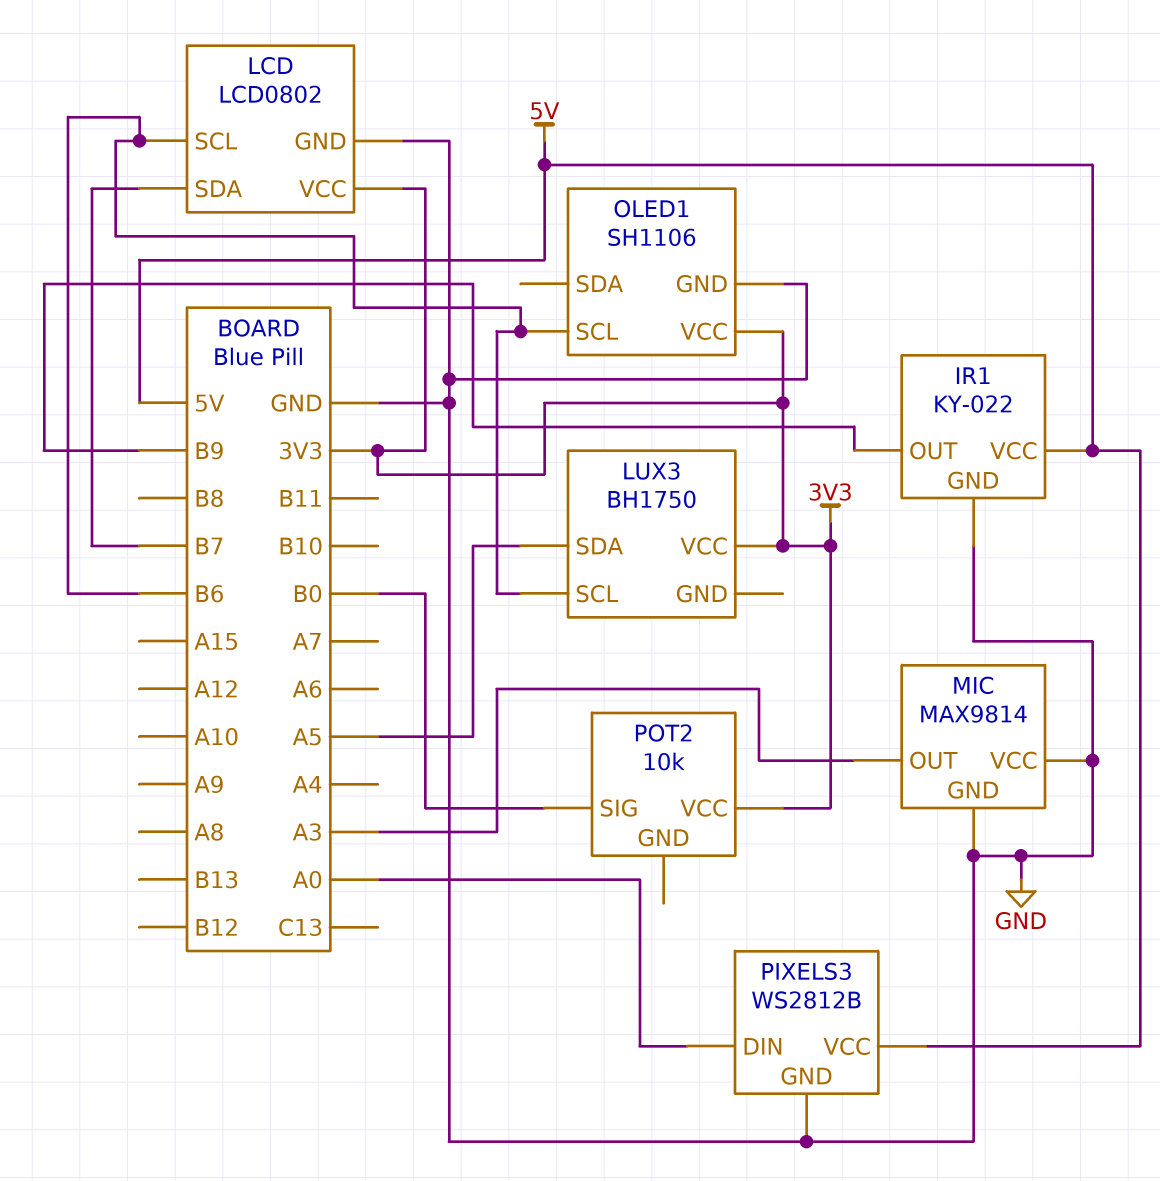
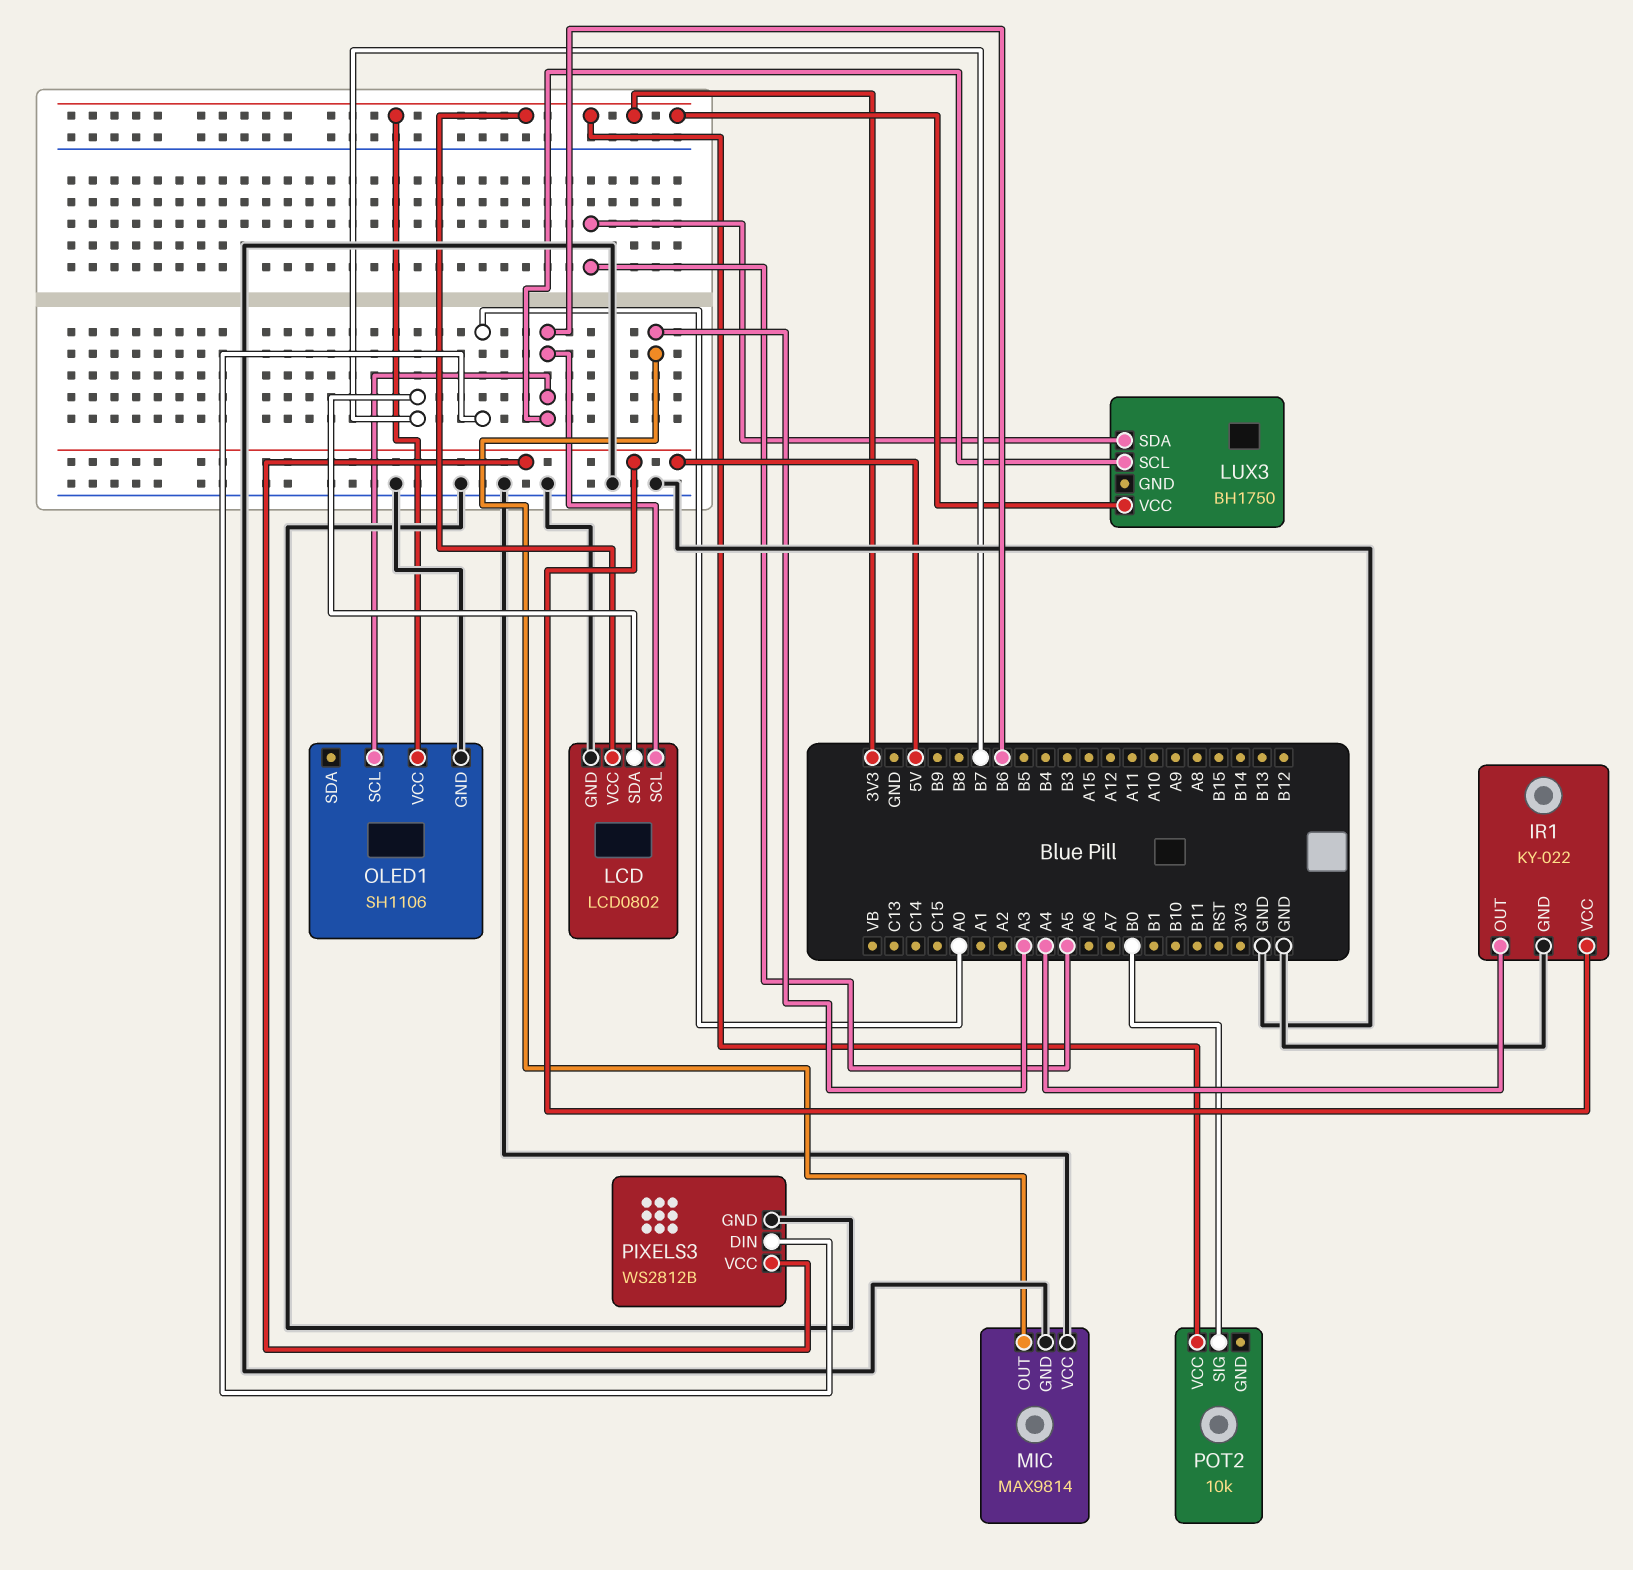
IR1 pin OUT: B9 -> A4

